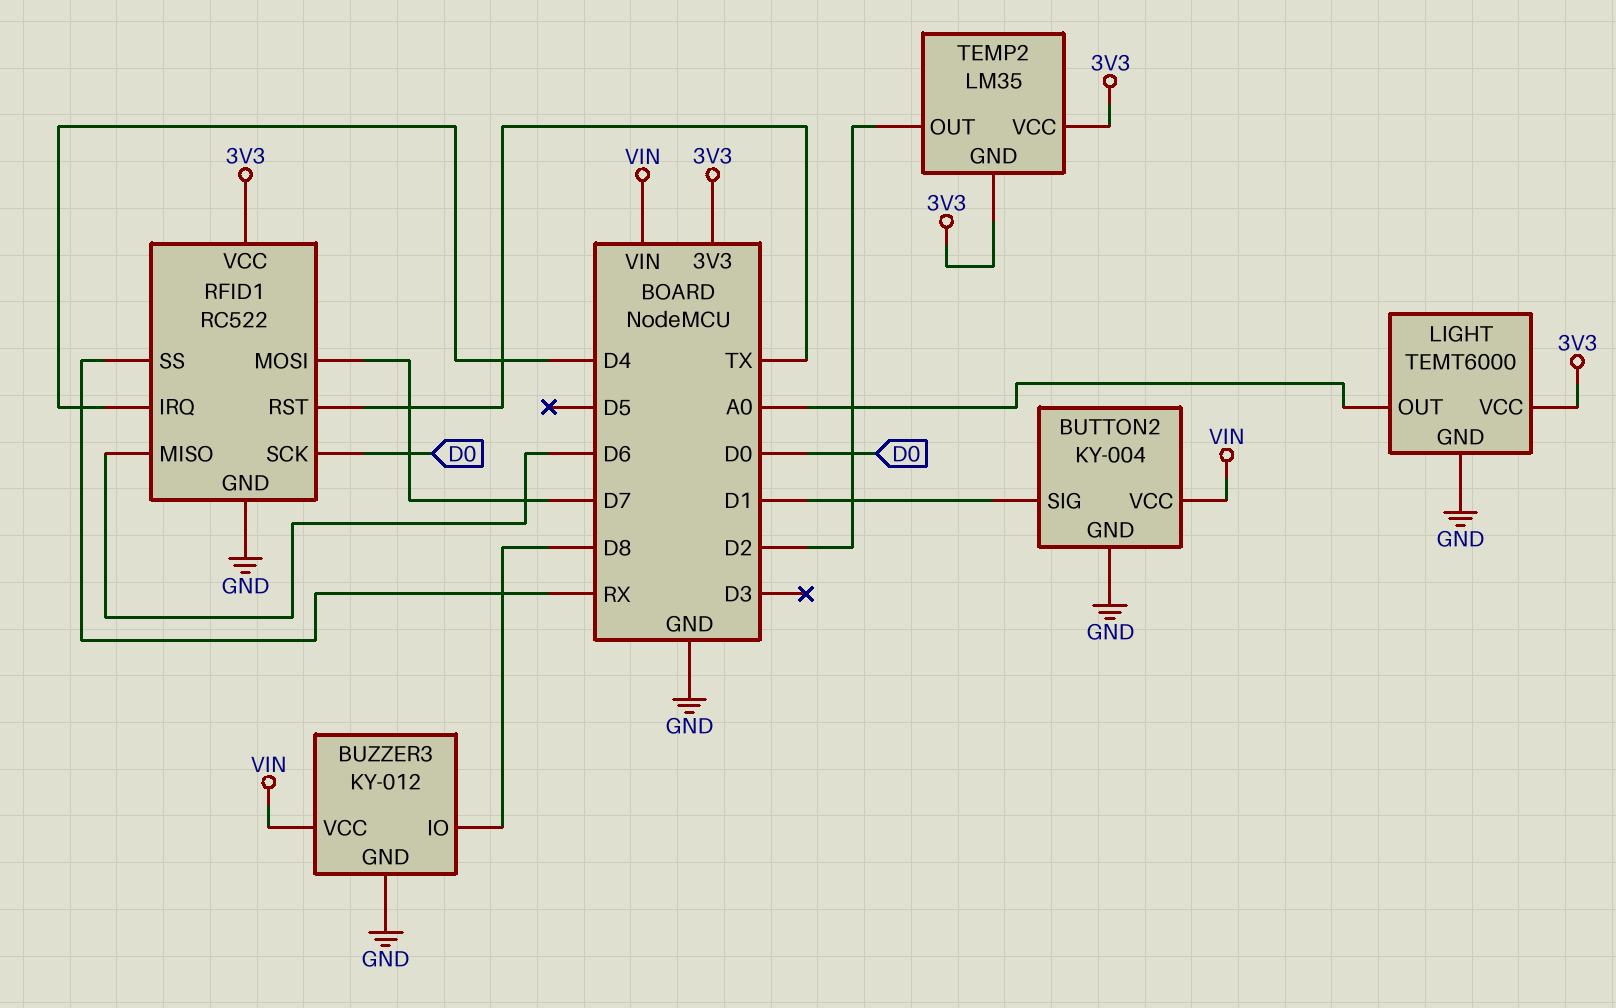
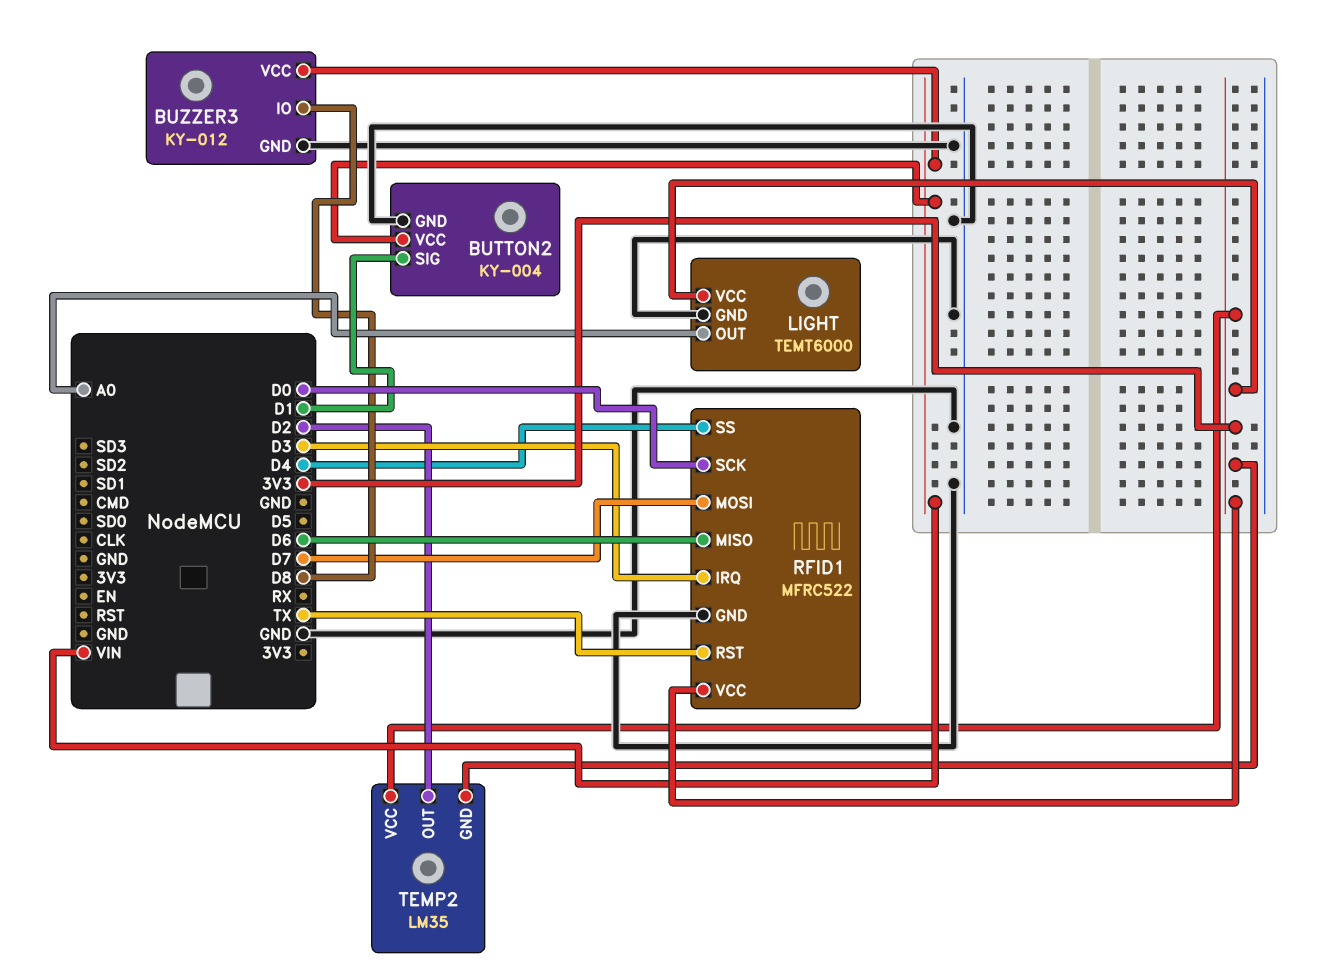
RFID1: RC522 -> MFRC522
RFID1 pin IRQ: D4 -> D3
RFID1 pin SS: RX -> D4

